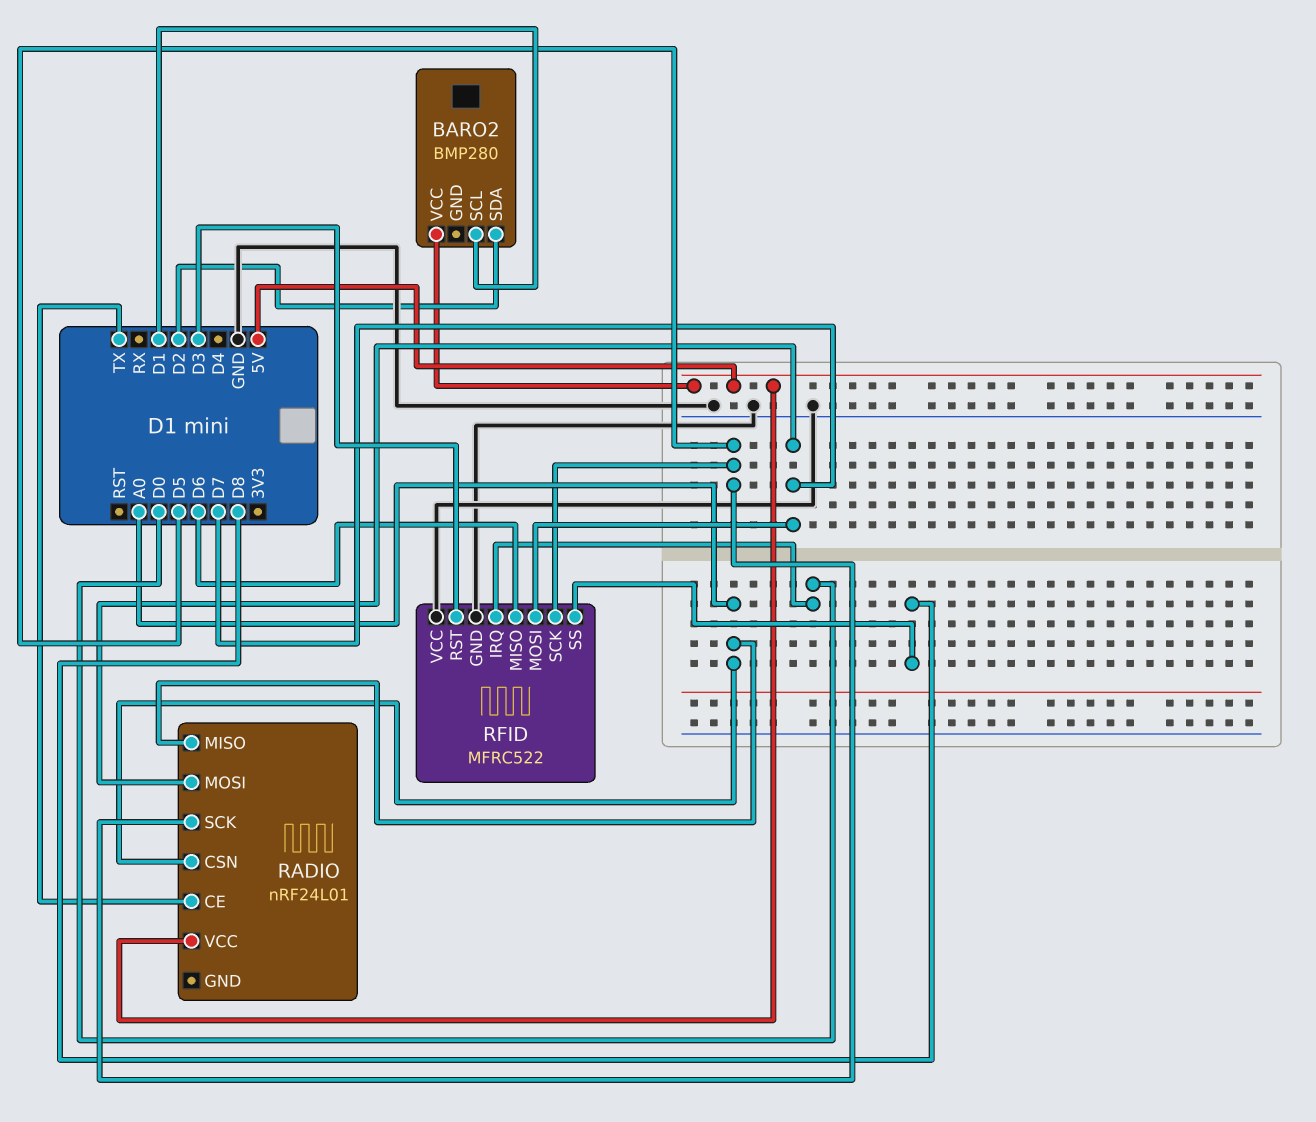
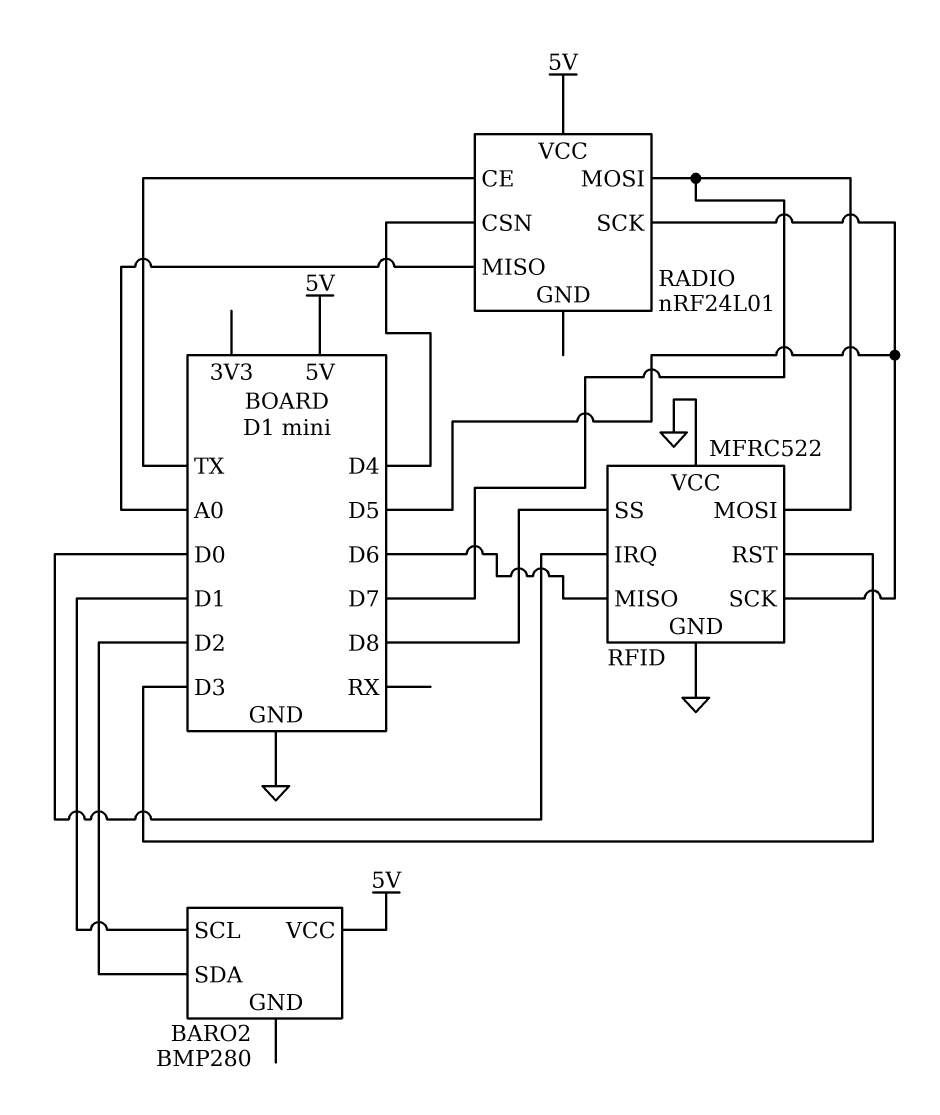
RADIO pin CSN: A0 -> D4

